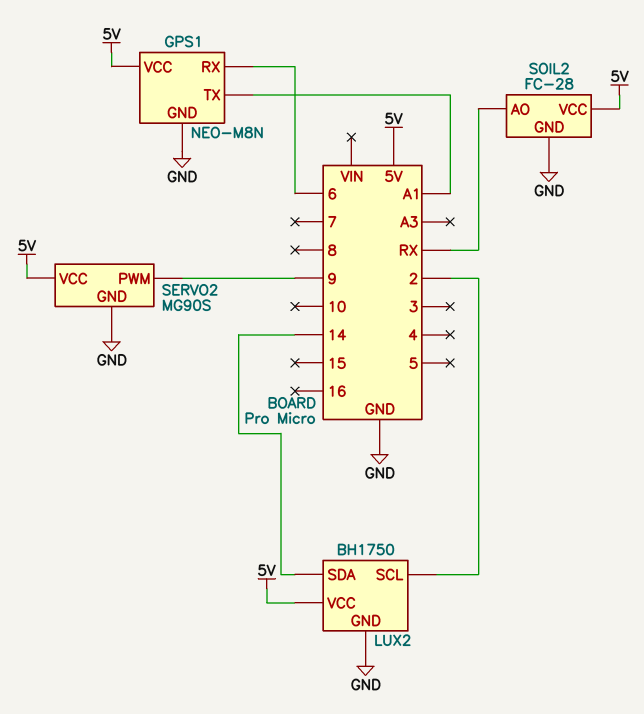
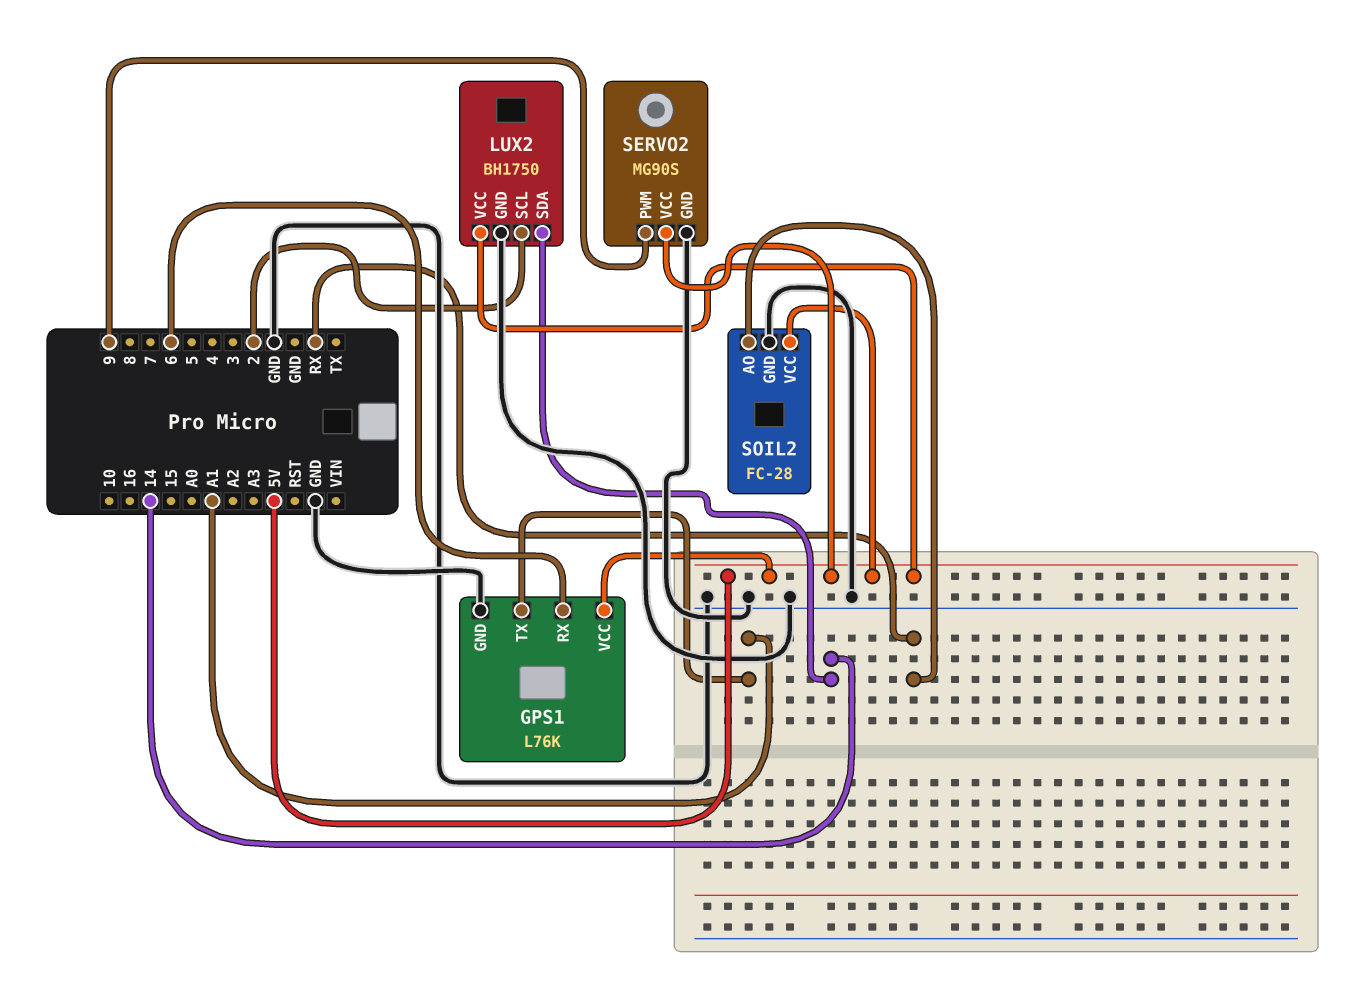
GPS1: NEO-M8N -> L76K

